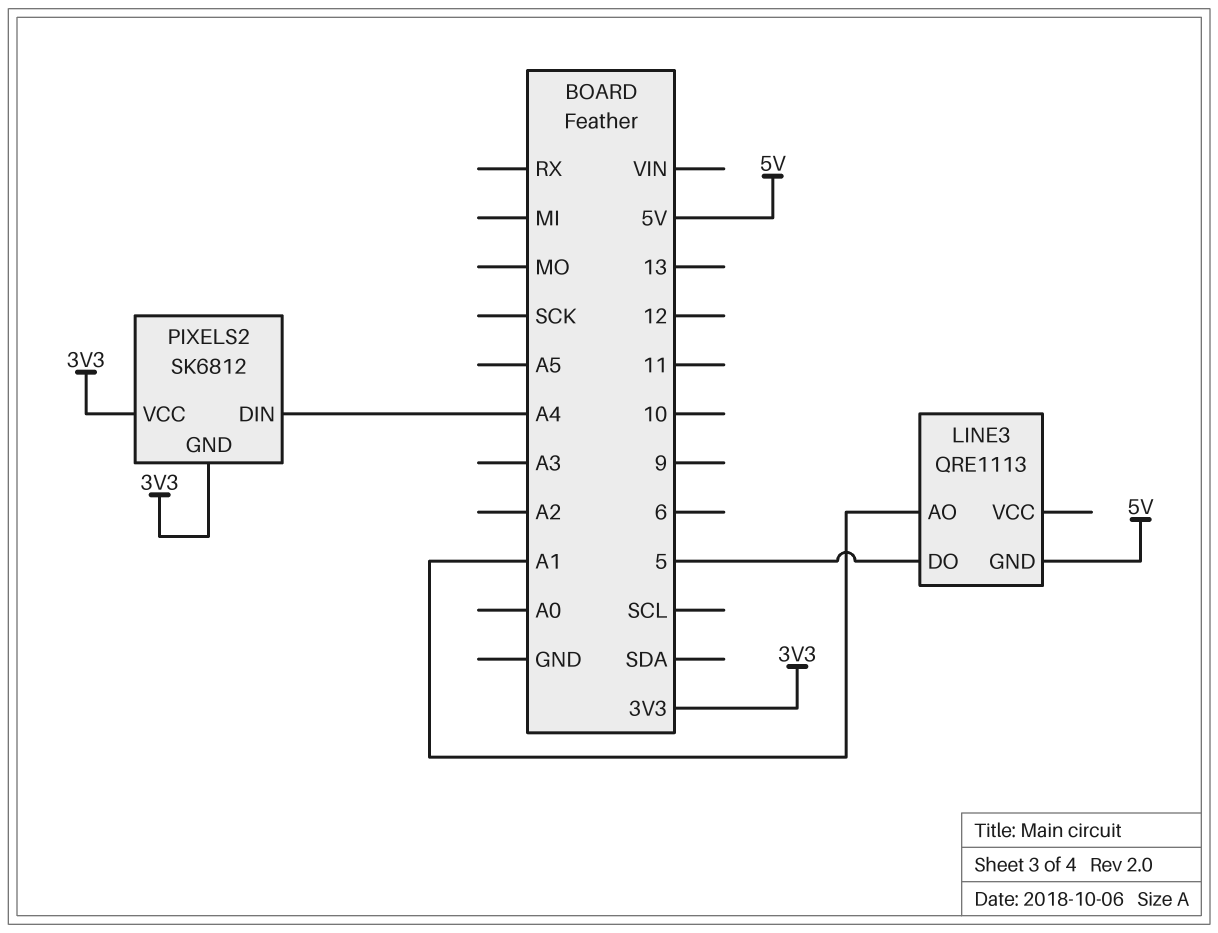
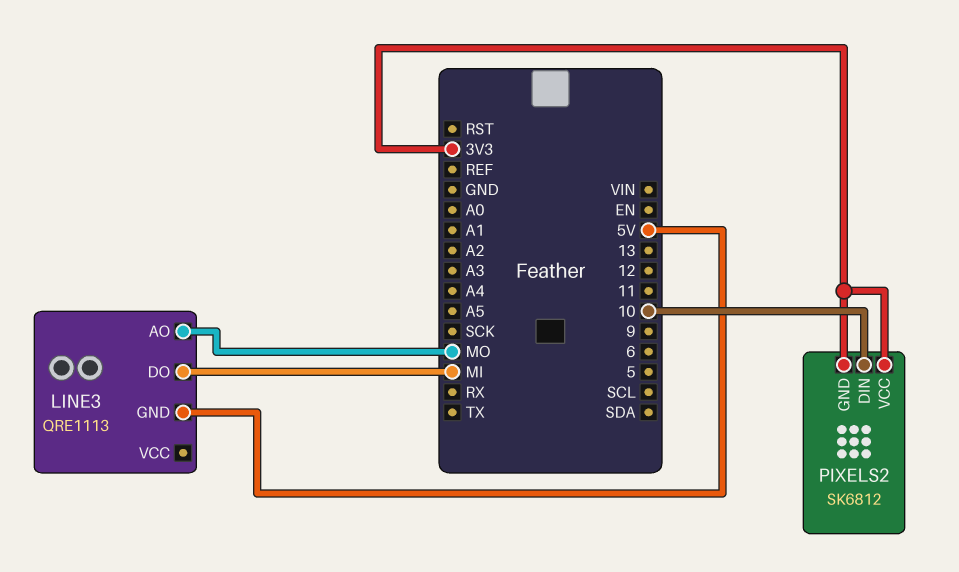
LINE3 pin AO: A1 -> MO
LINE3 pin DO: 5 -> MI
PIXELS2 pin DIN: A4 -> 10

